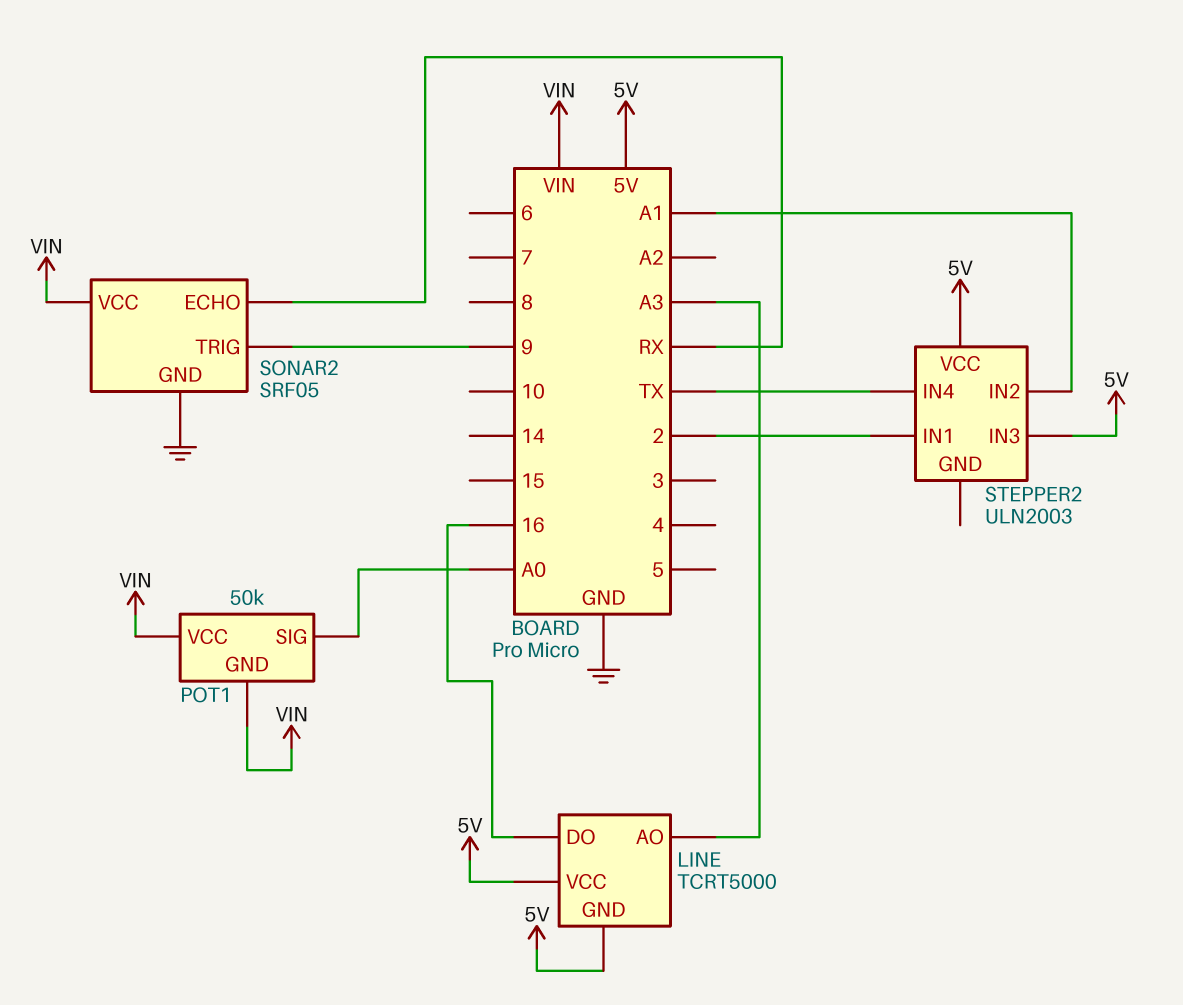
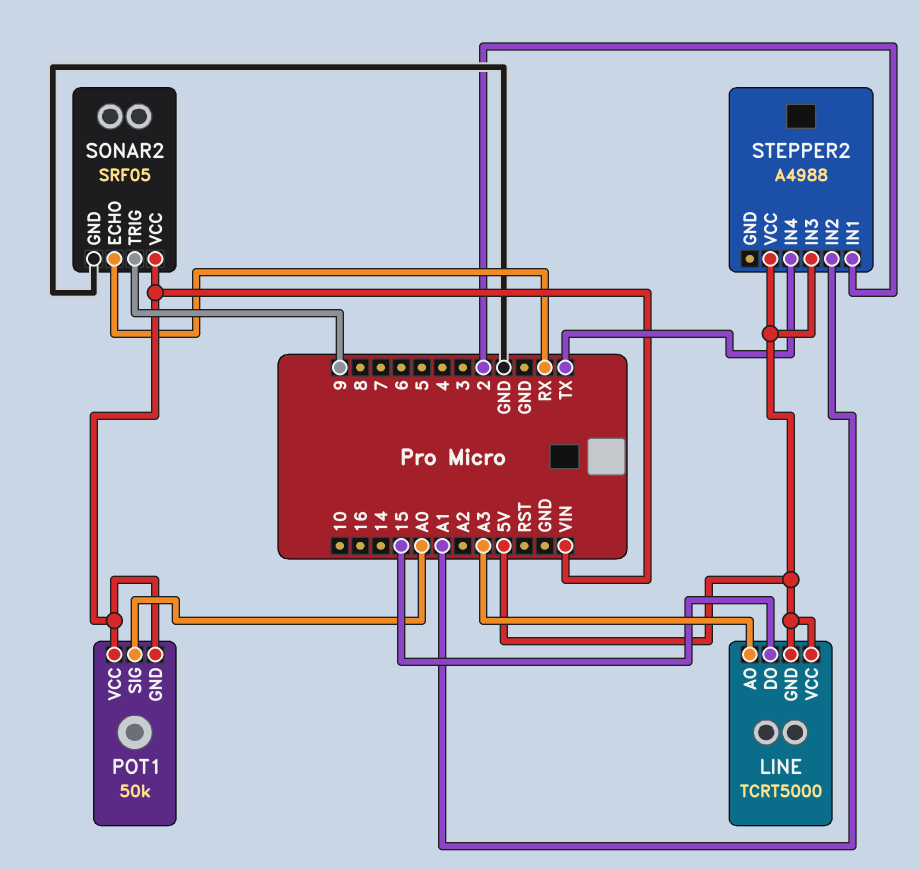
LINE pin DO: 16 -> 15
STEPPER2: ULN2003 -> A4988

